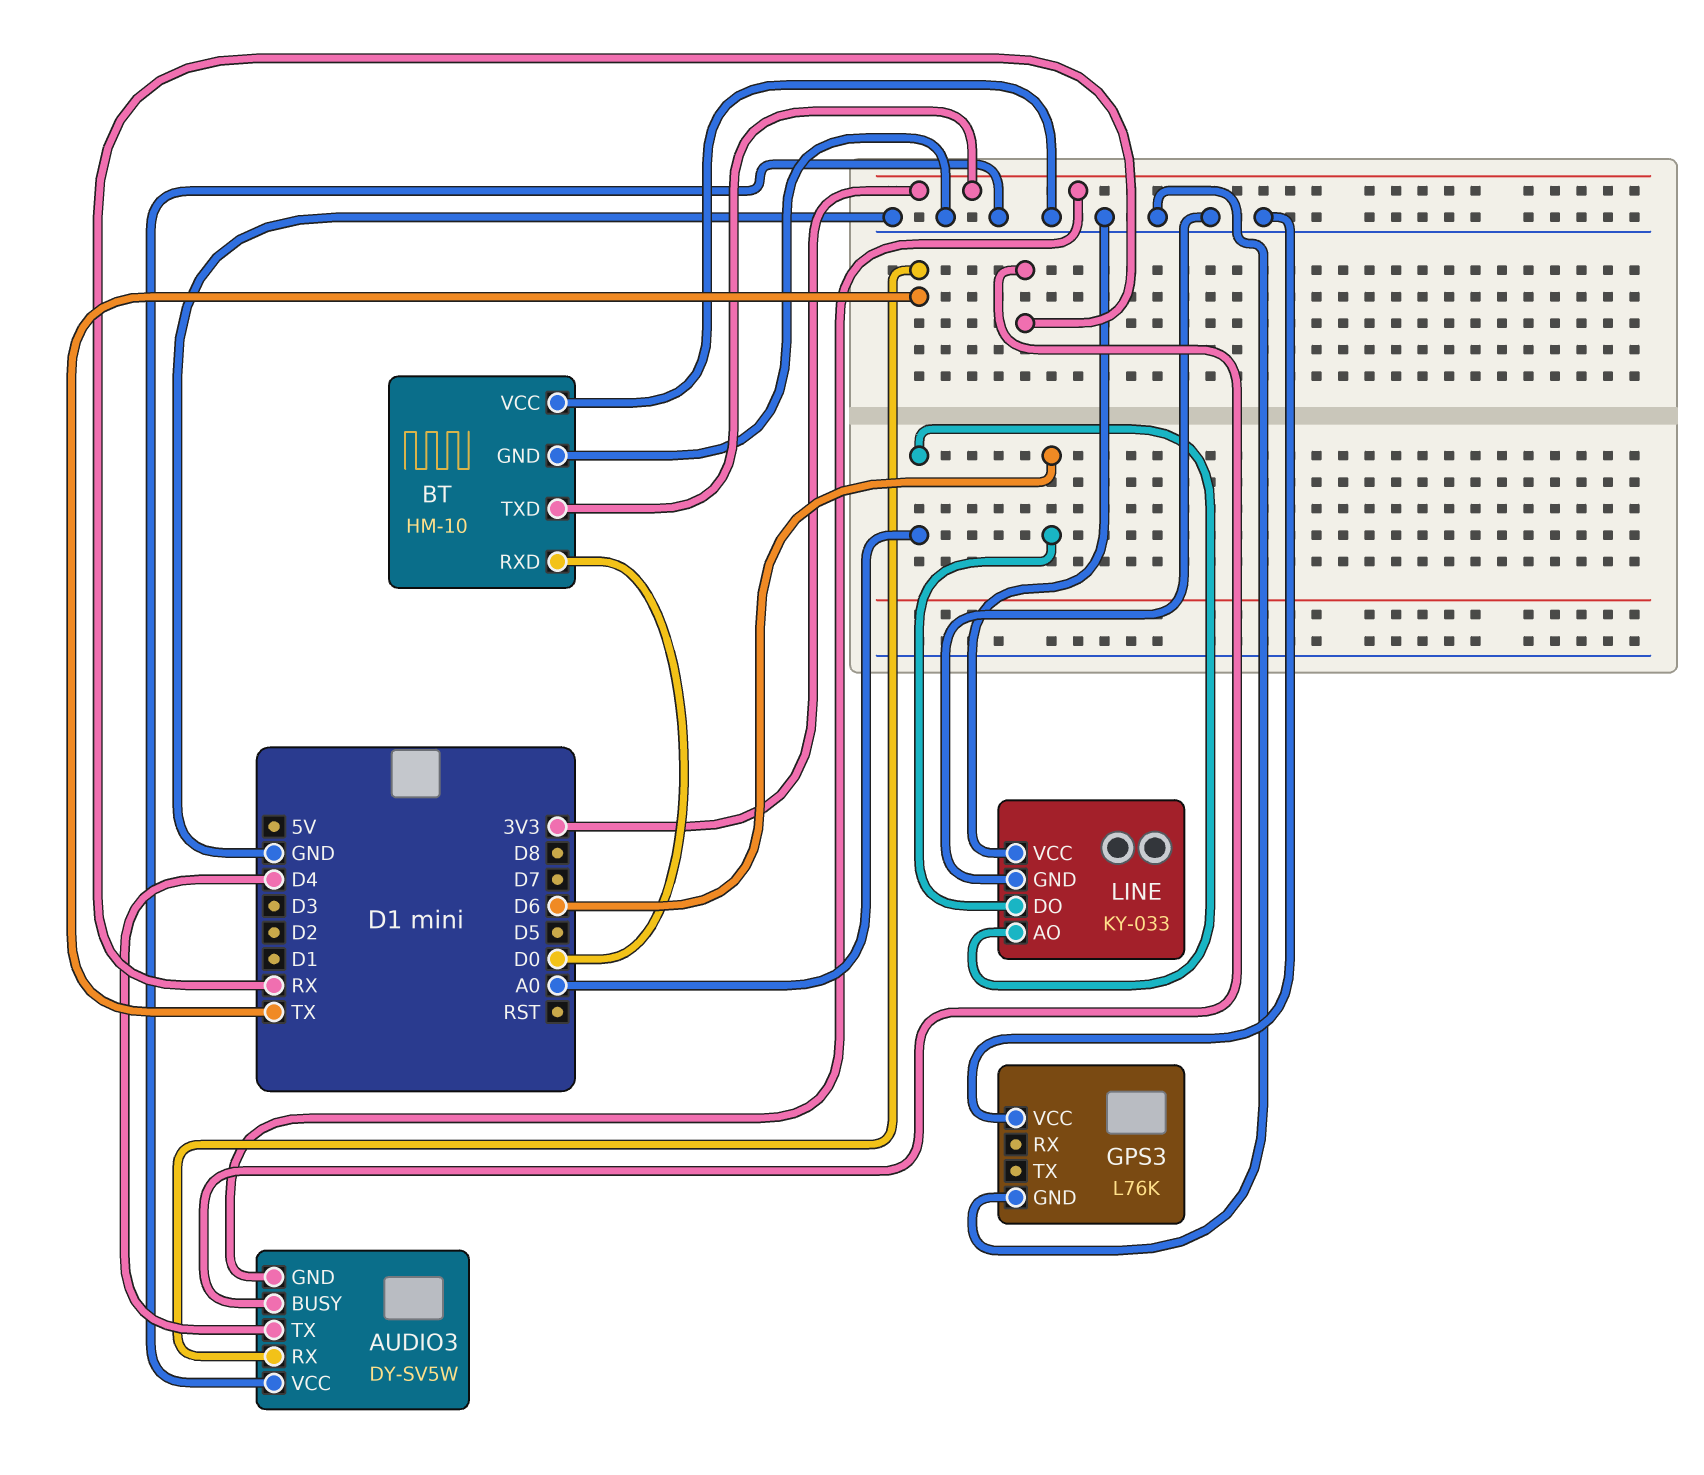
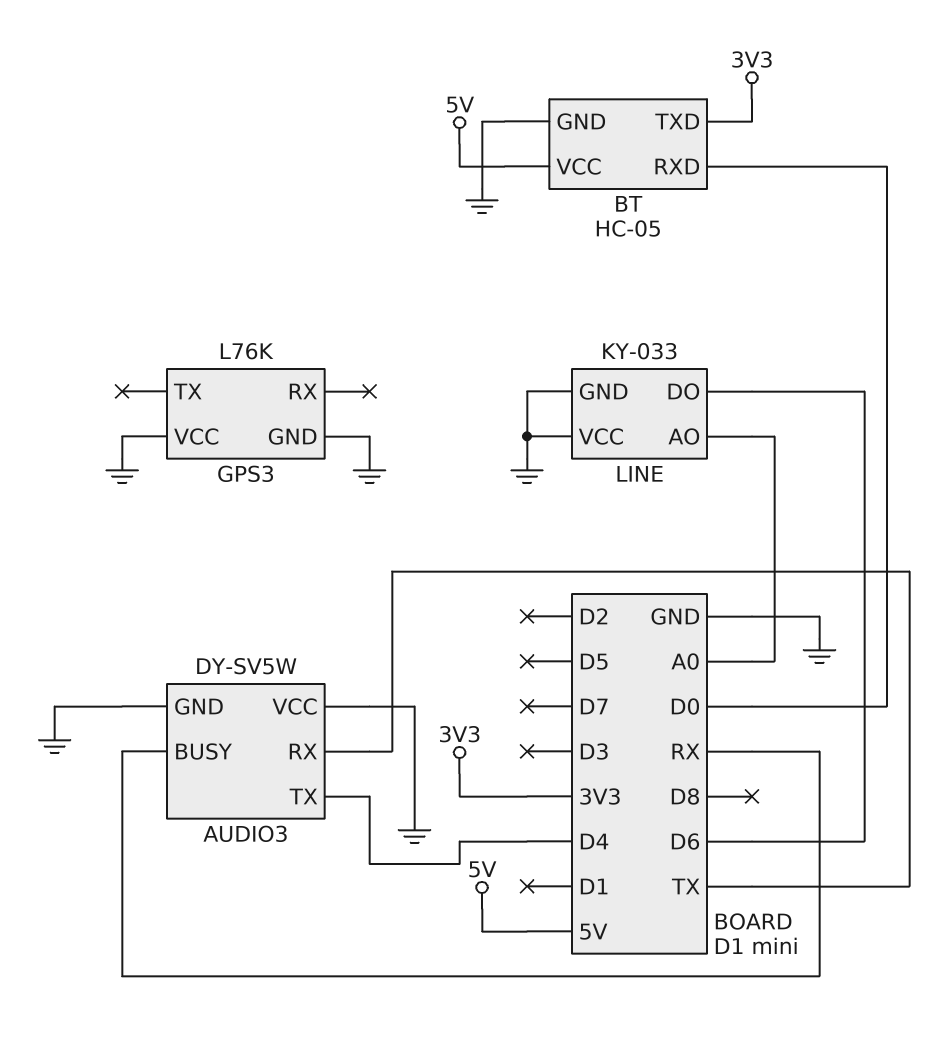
AUDIO3 pin GND: 3V3 -> GND
BT: HM-10 -> HC-05
BT pin VCC: GND -> 5V

